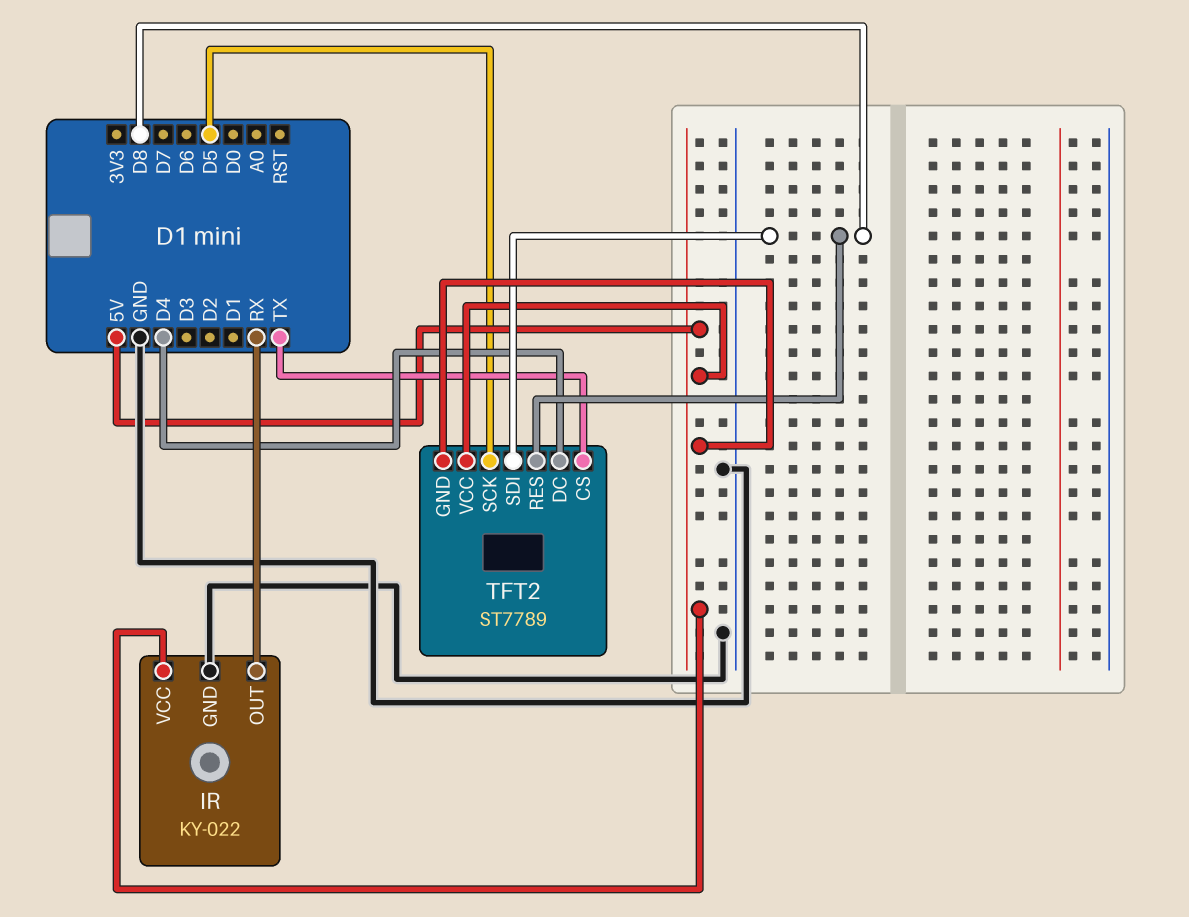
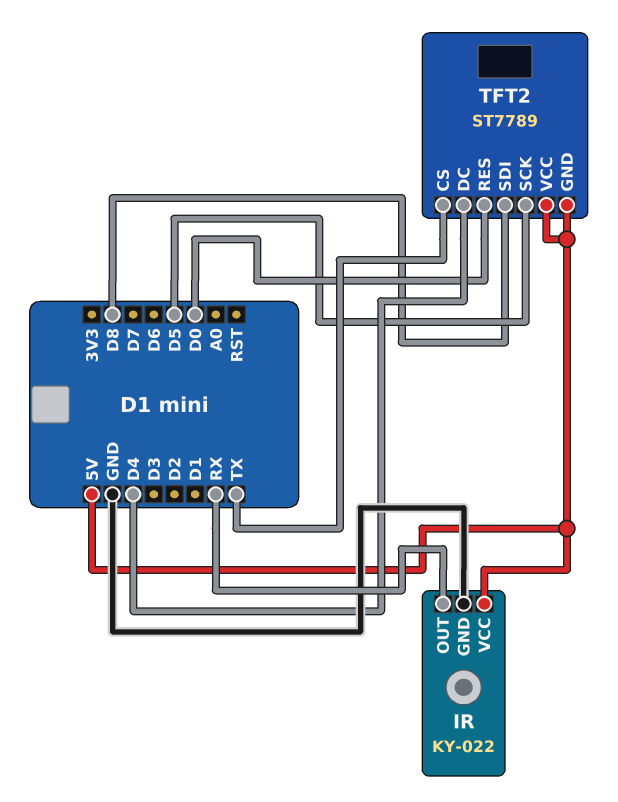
TFT2 pin RES: D8 -> D0

